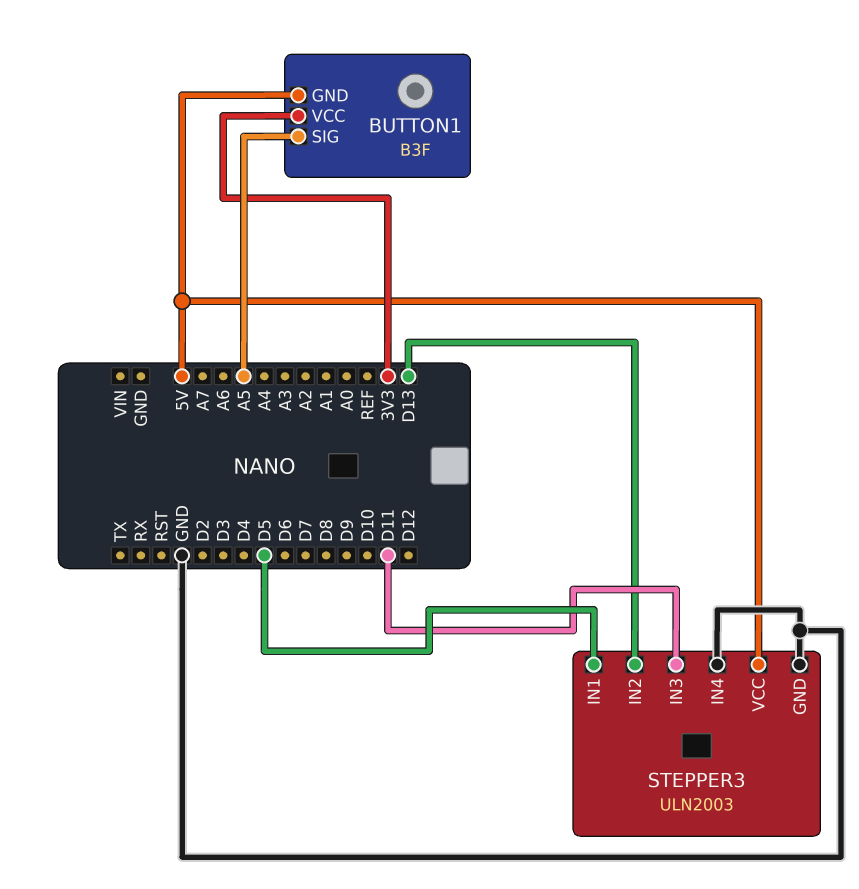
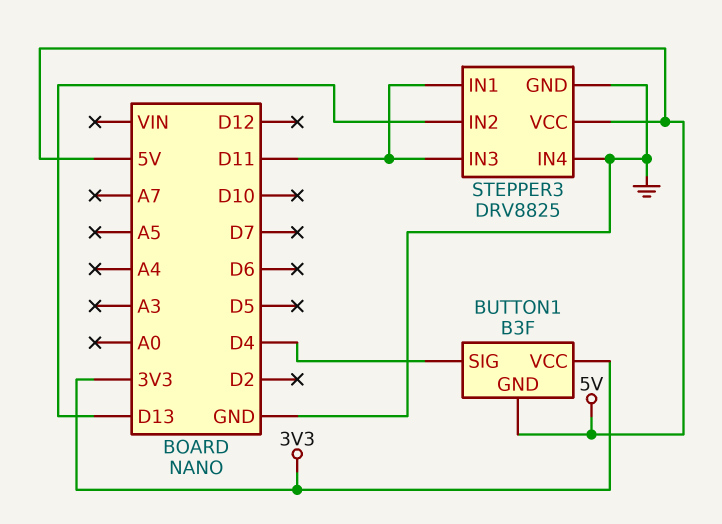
BUTTON1 pin SIG: A5 -> D4
STEPPER3: ULN2003 -> DRV8825
STEPPER3 pin IN1: D5 -> D11

